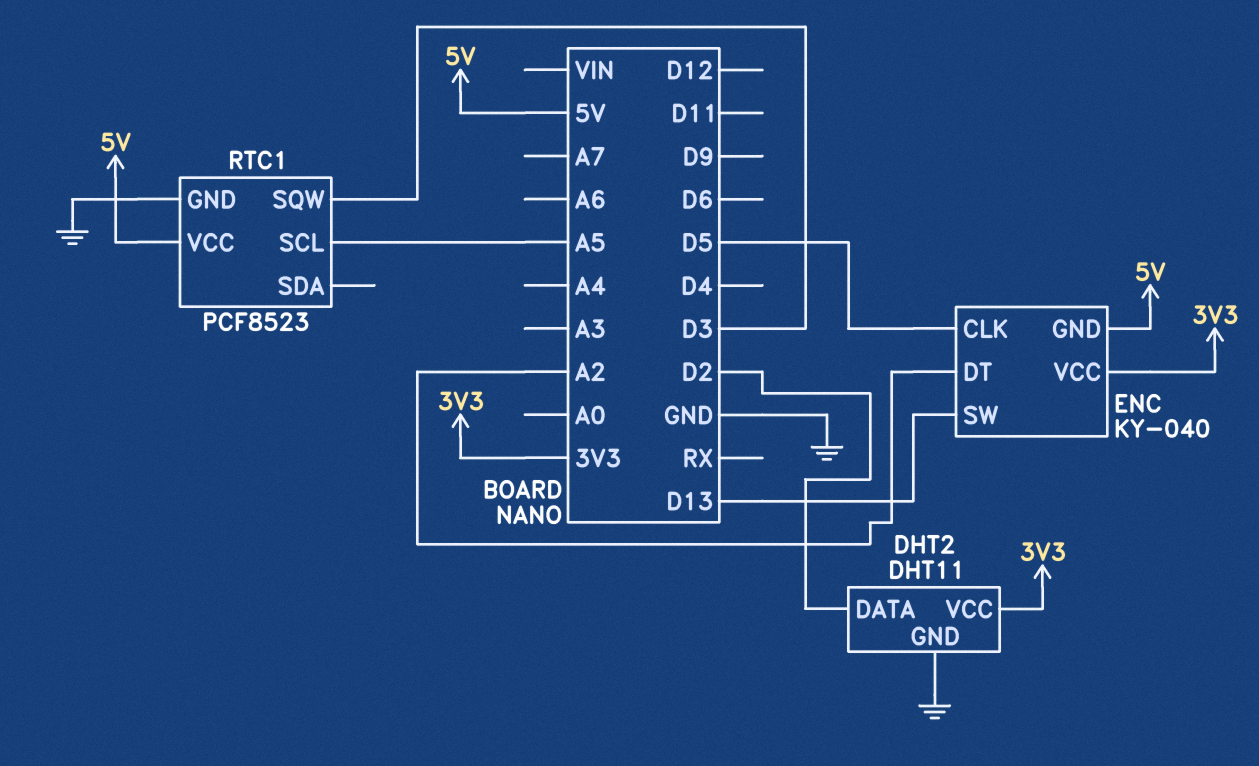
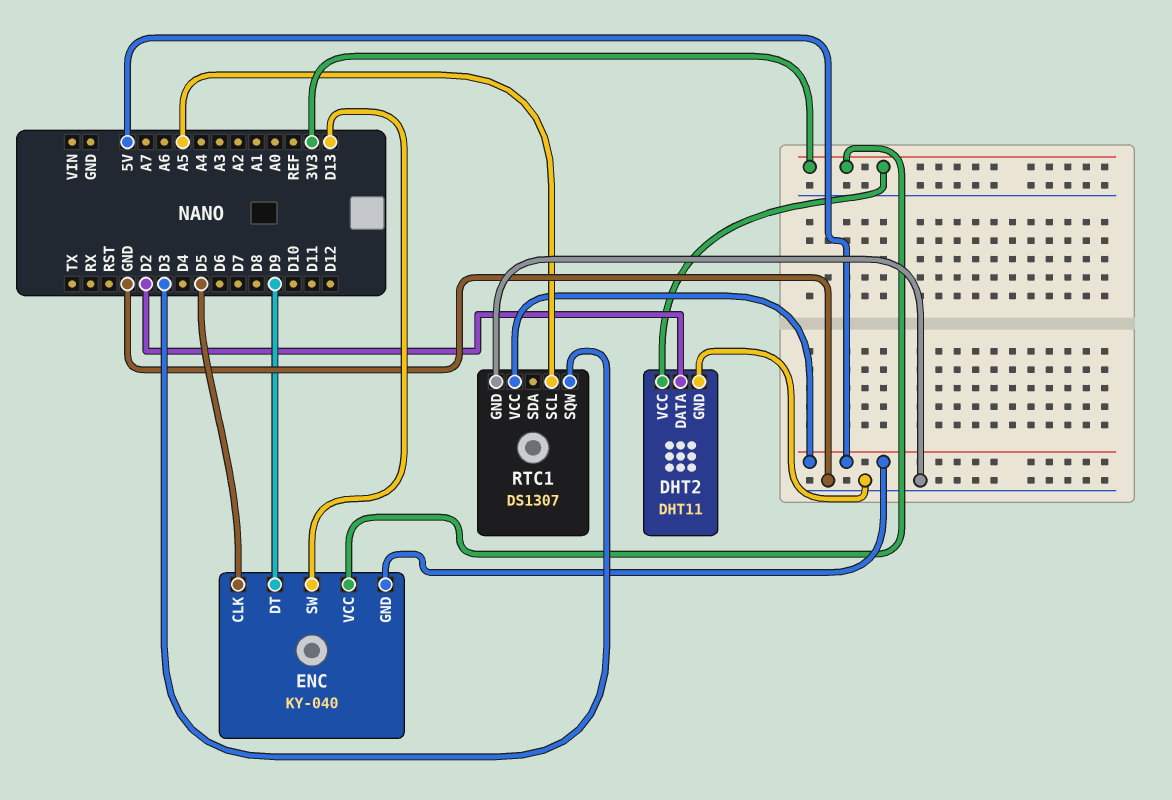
ENC pin DT: A2 -> D9
RTC1: PCF8523 -> DS1307

